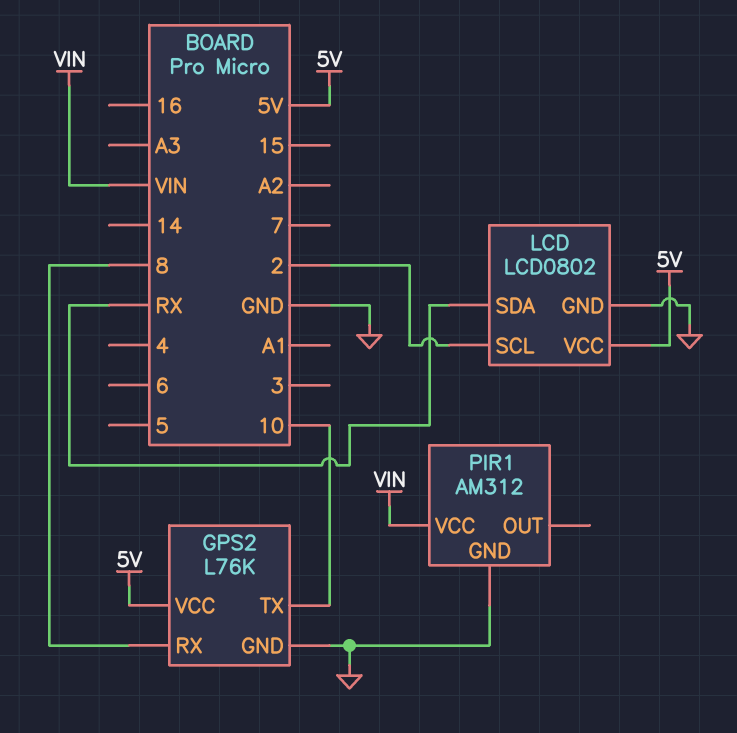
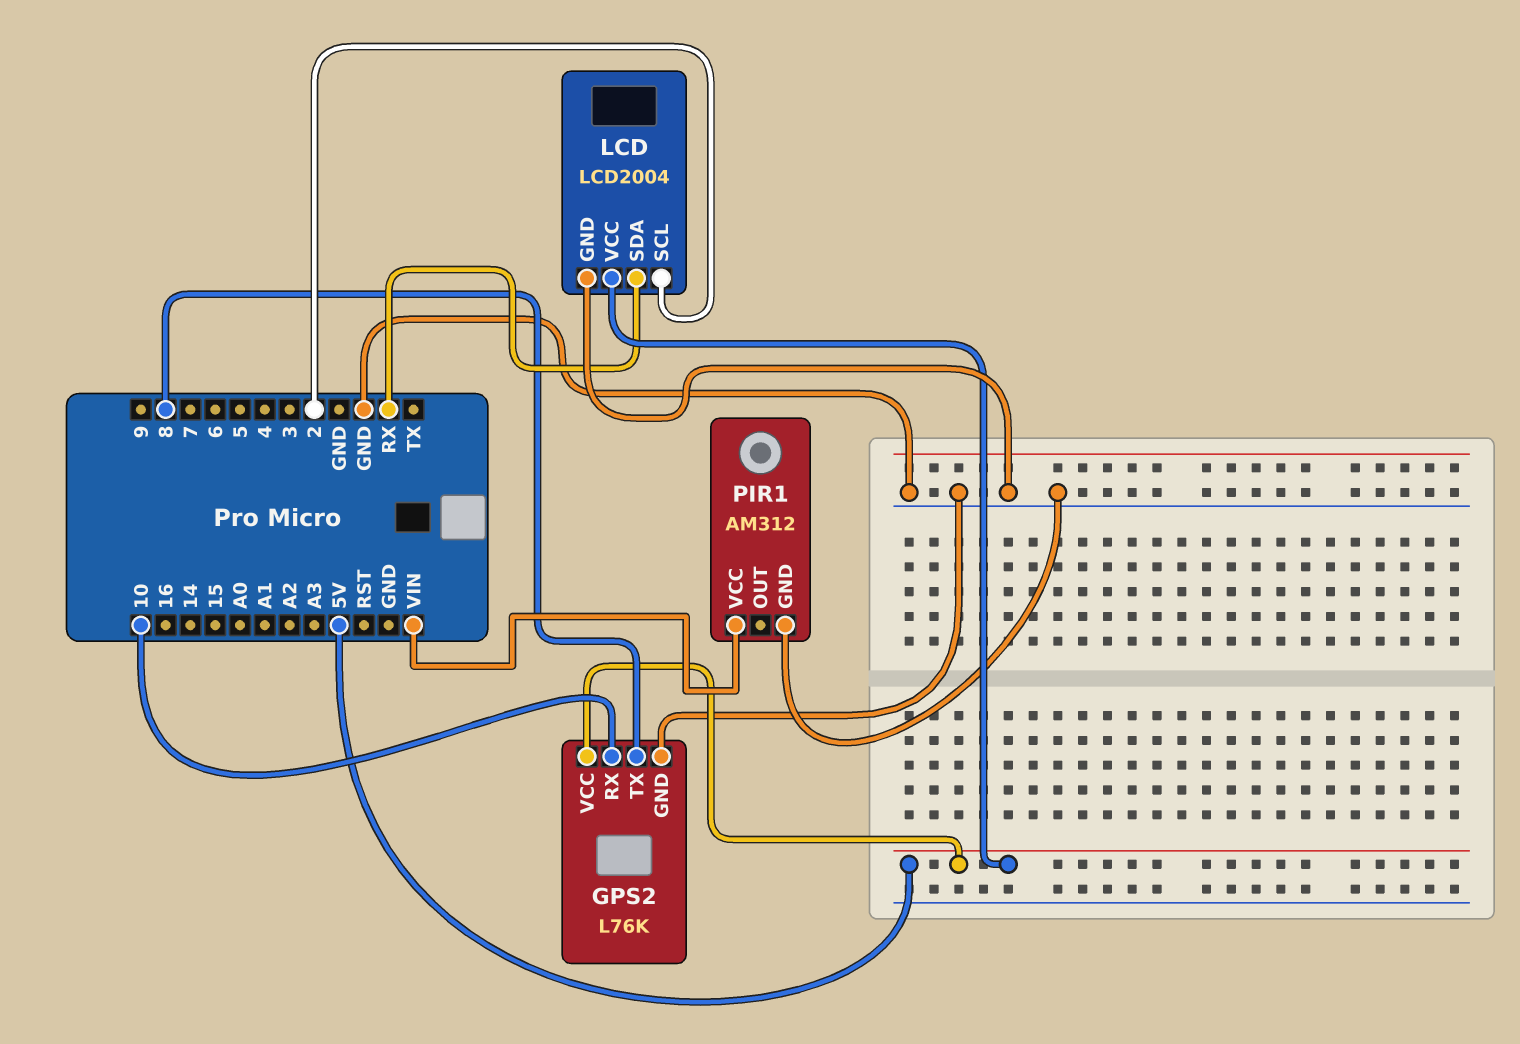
GPS2 pin RX: 8 -> 10
GPS2 pin TX: 10 -> 8
LCD: LCD0802 -> LCD2004

